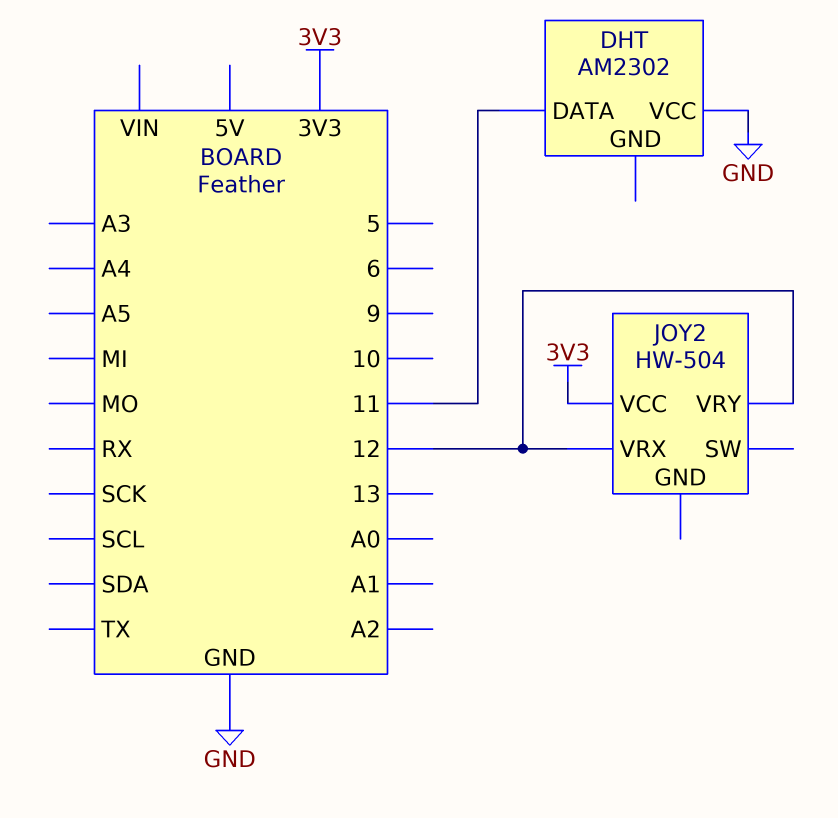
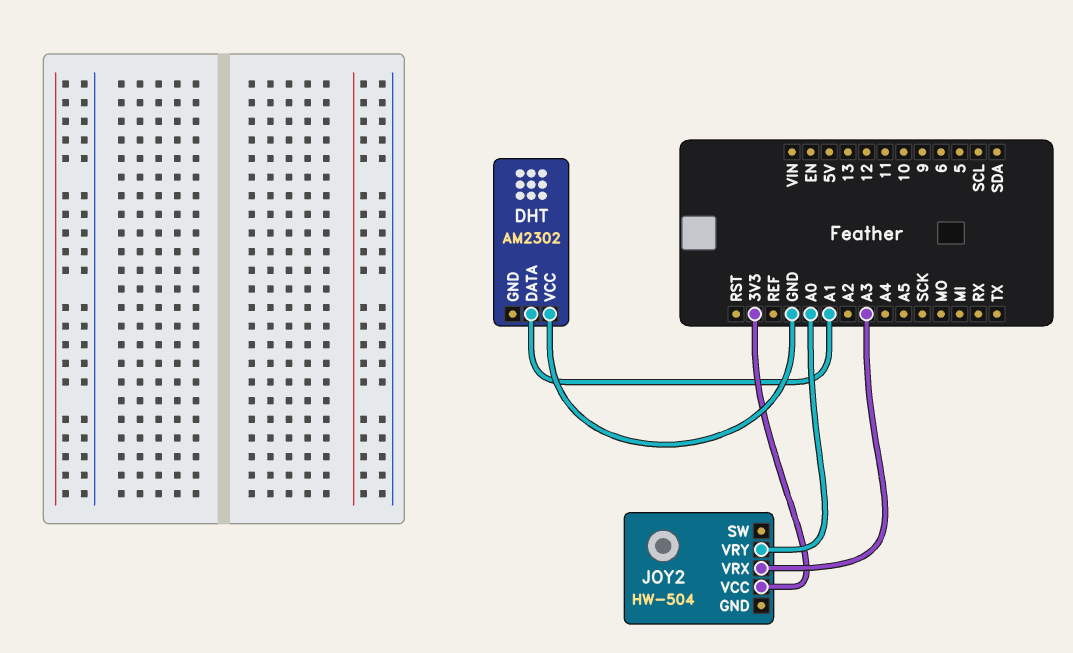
DHT pin DATA: 11 -> A1
JOY2 pin VRX: 12 -> A3
JOY2 pin VRY: 12 -> A0

